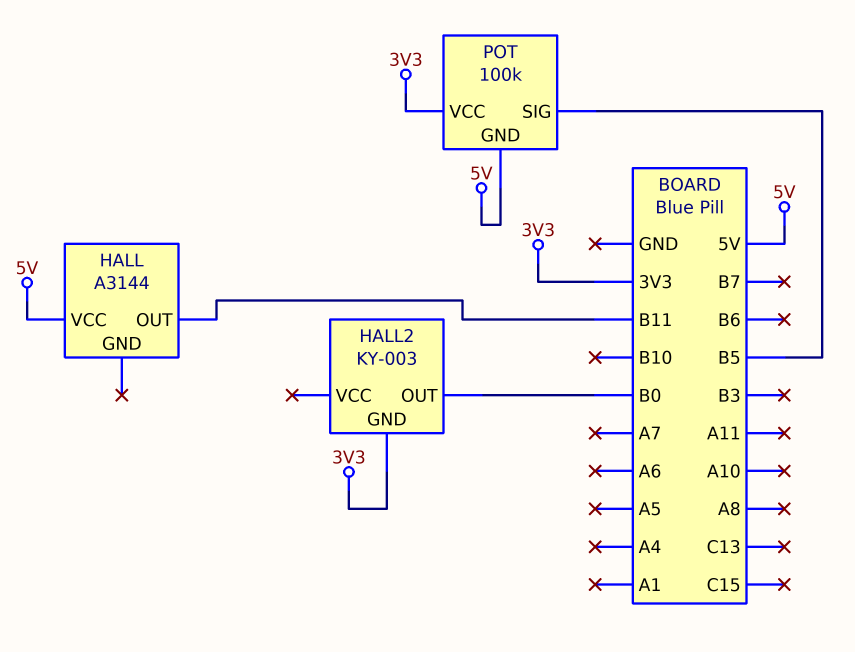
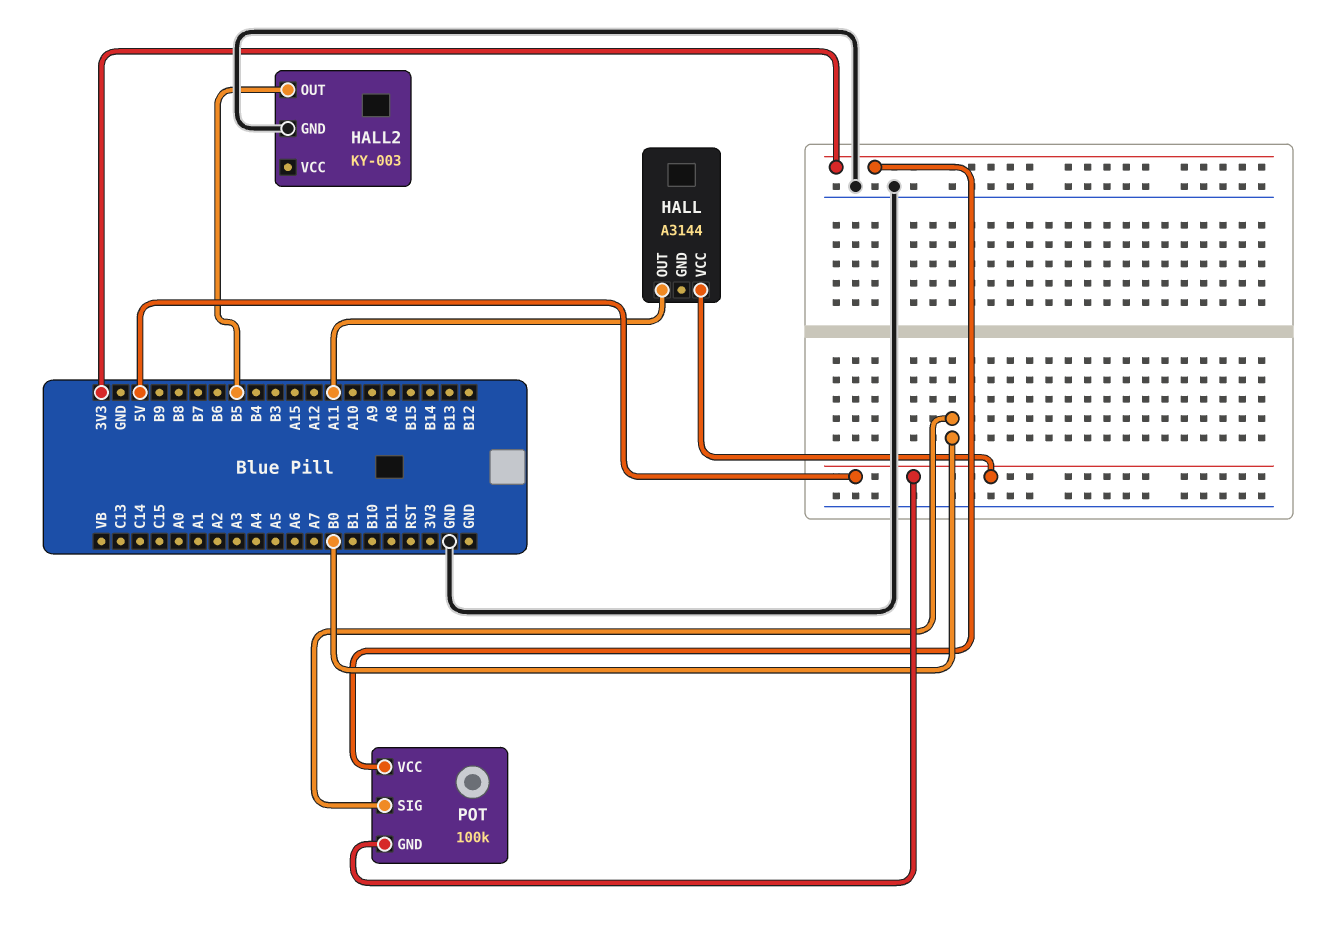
HALL pin OUT: B11 -> A11
HALL2 pin GND: 3V3 -> GND
HALL2 pin OUT: B0 -> B5
POT pin SIG: B5 -> B0

